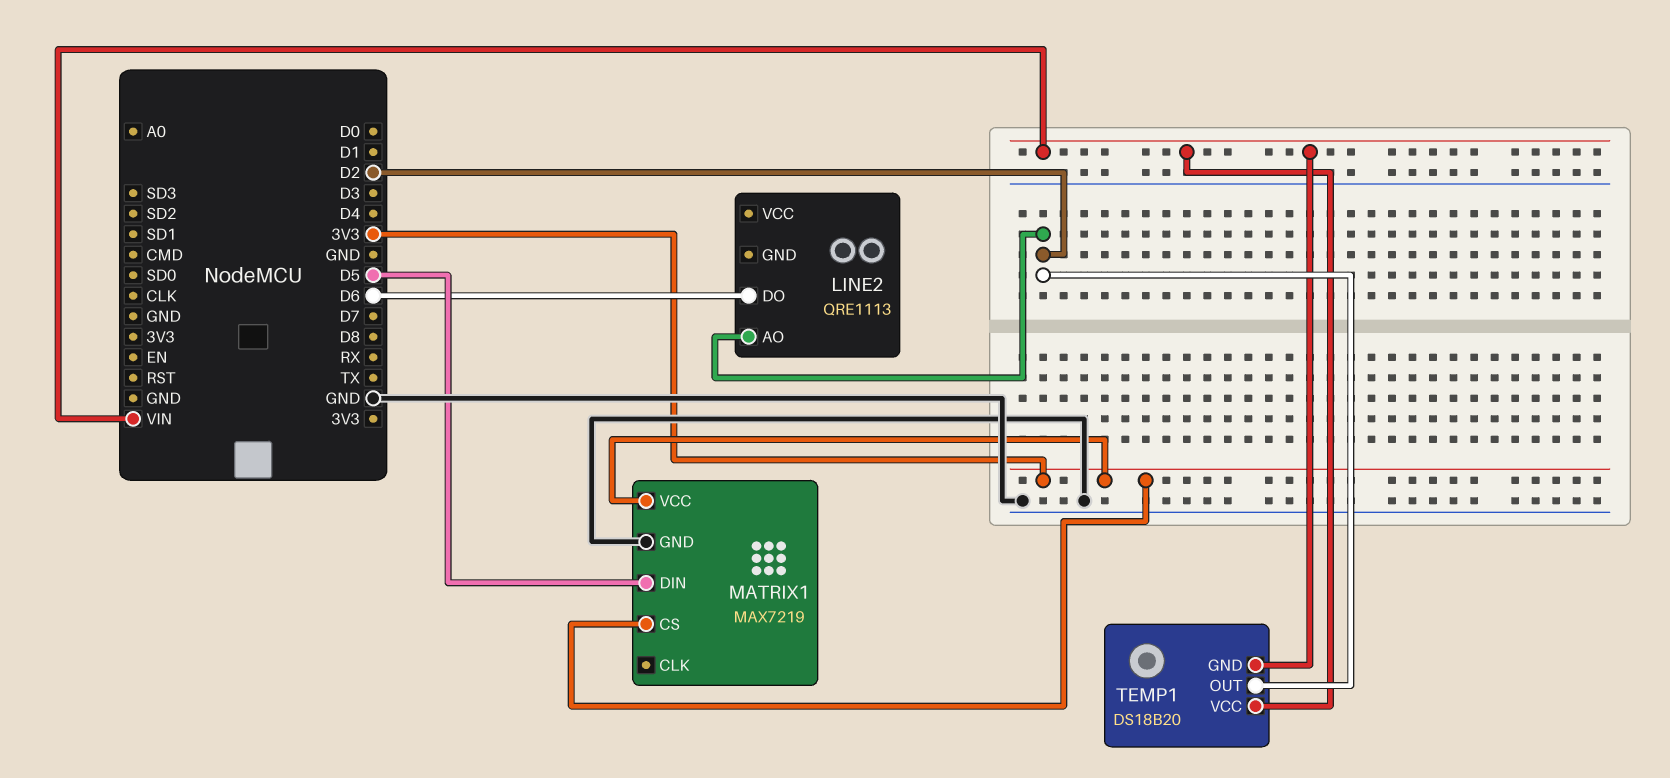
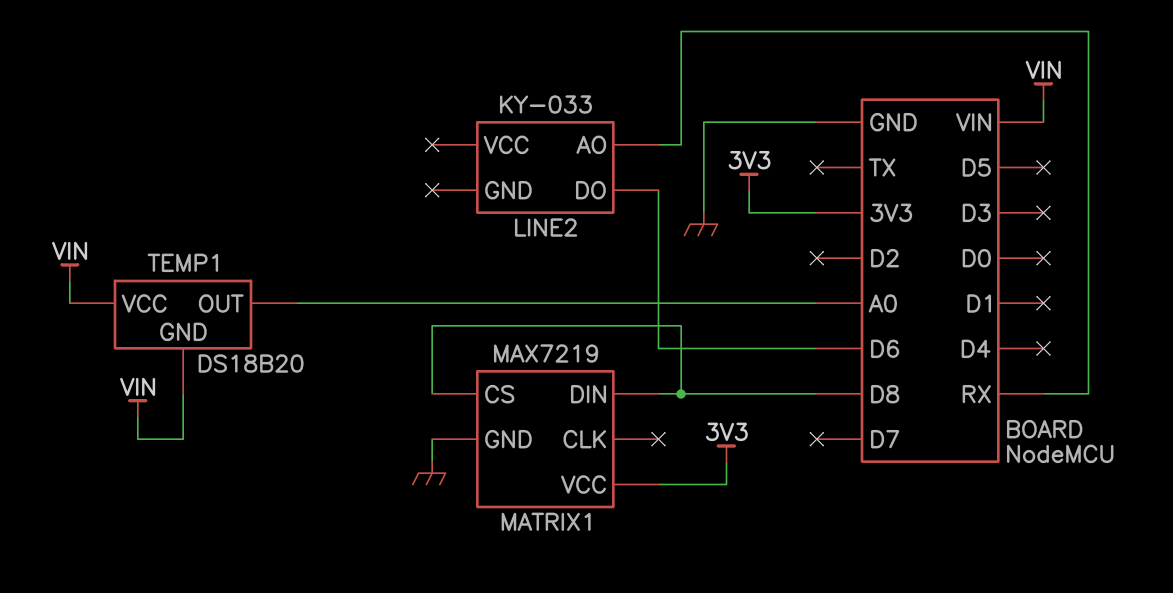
LINE2: QRE1113 -> KY-033
LINE2 pin AO: D2 -> RX
MATRIX1 pin CS: 3V3 -> D8
MATRIX1 pin DIN: D5 -> D8
TEMP1 pin OUT: D2 -> A0

